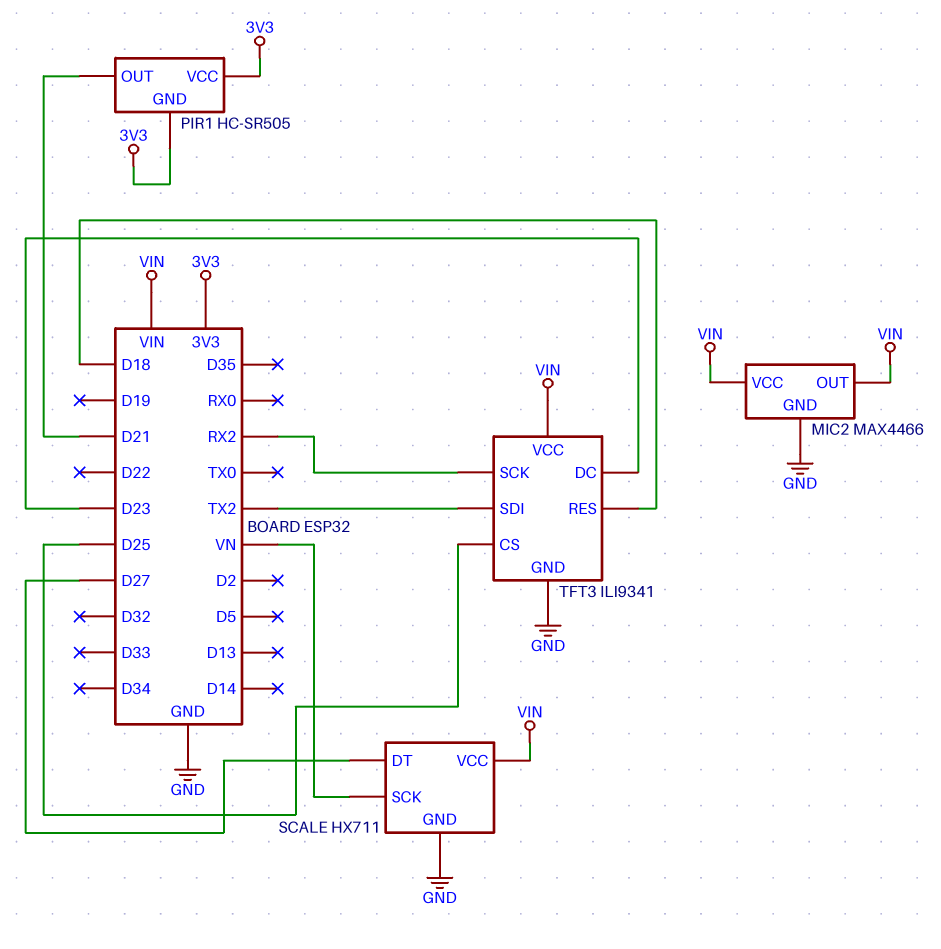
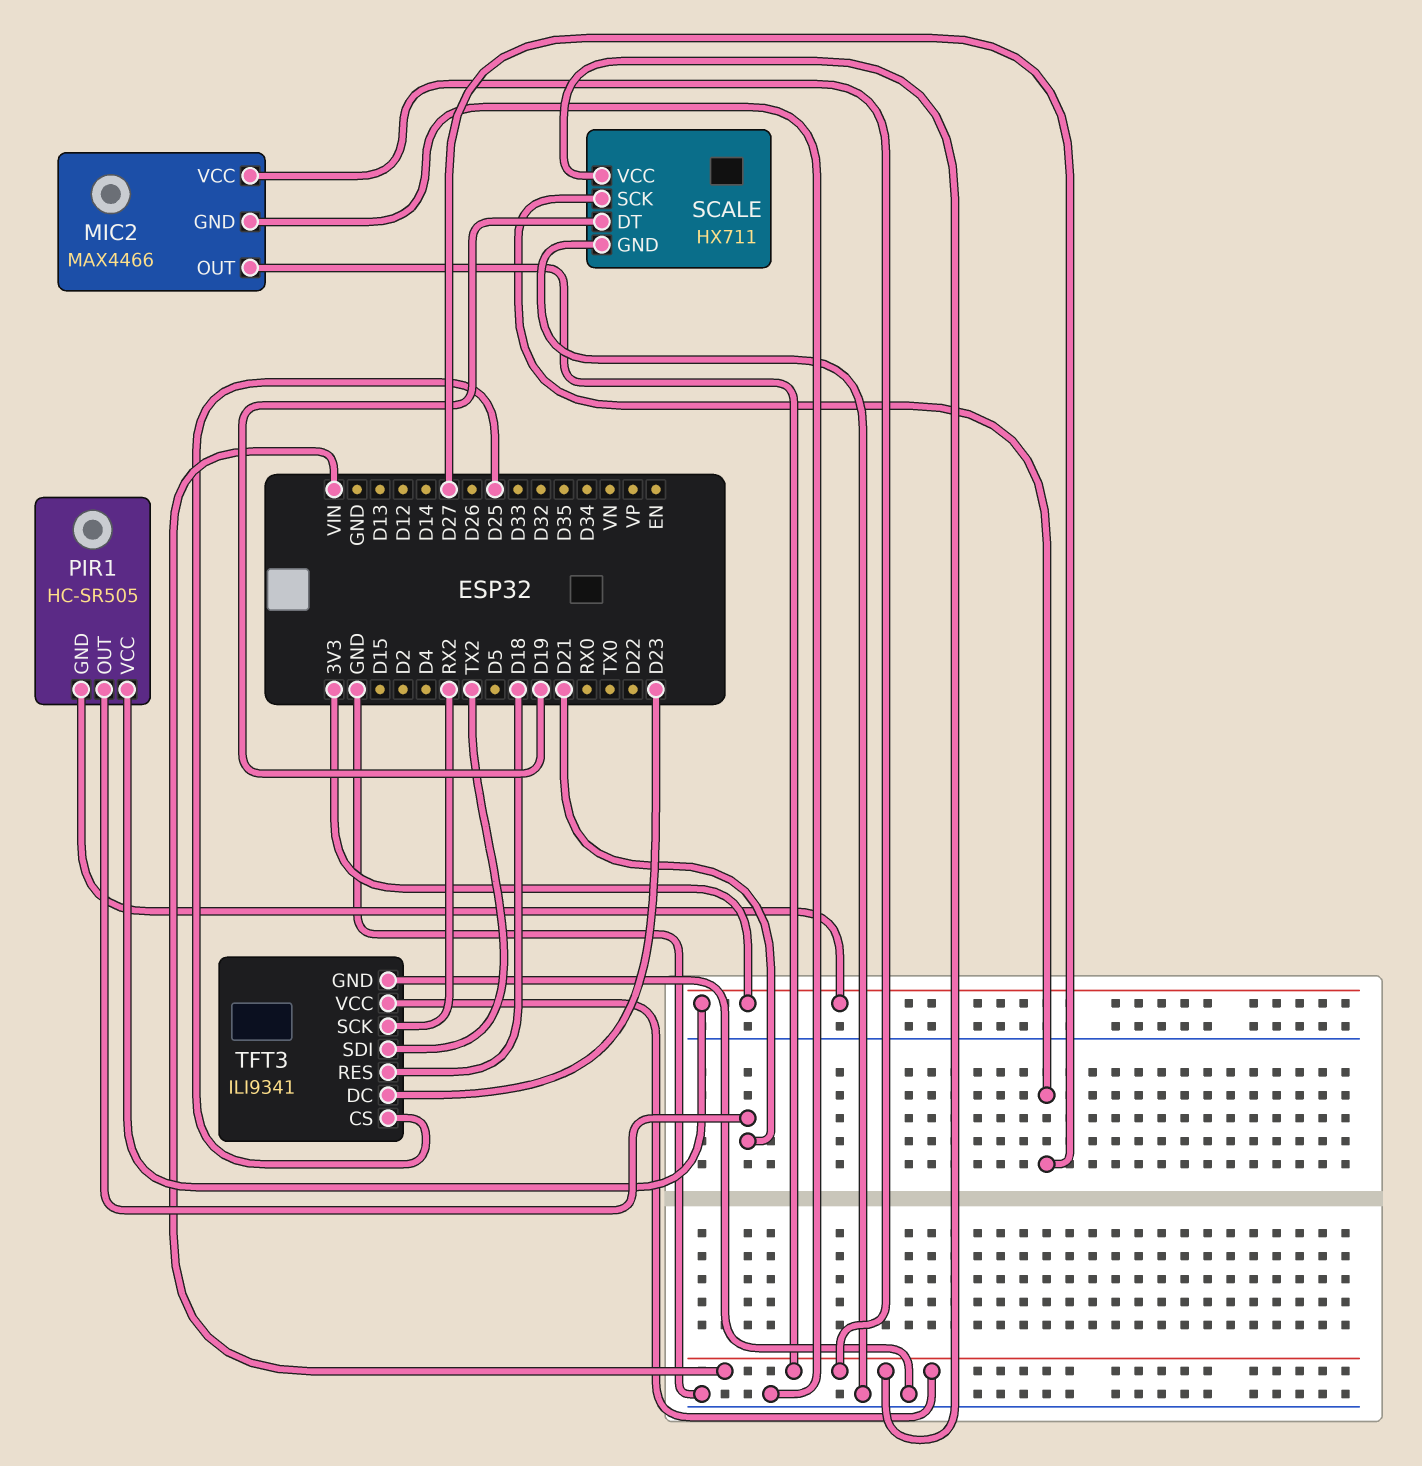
SCALE pin DT: D27 -> D19
SCALE pin SCK: VN -> D27

